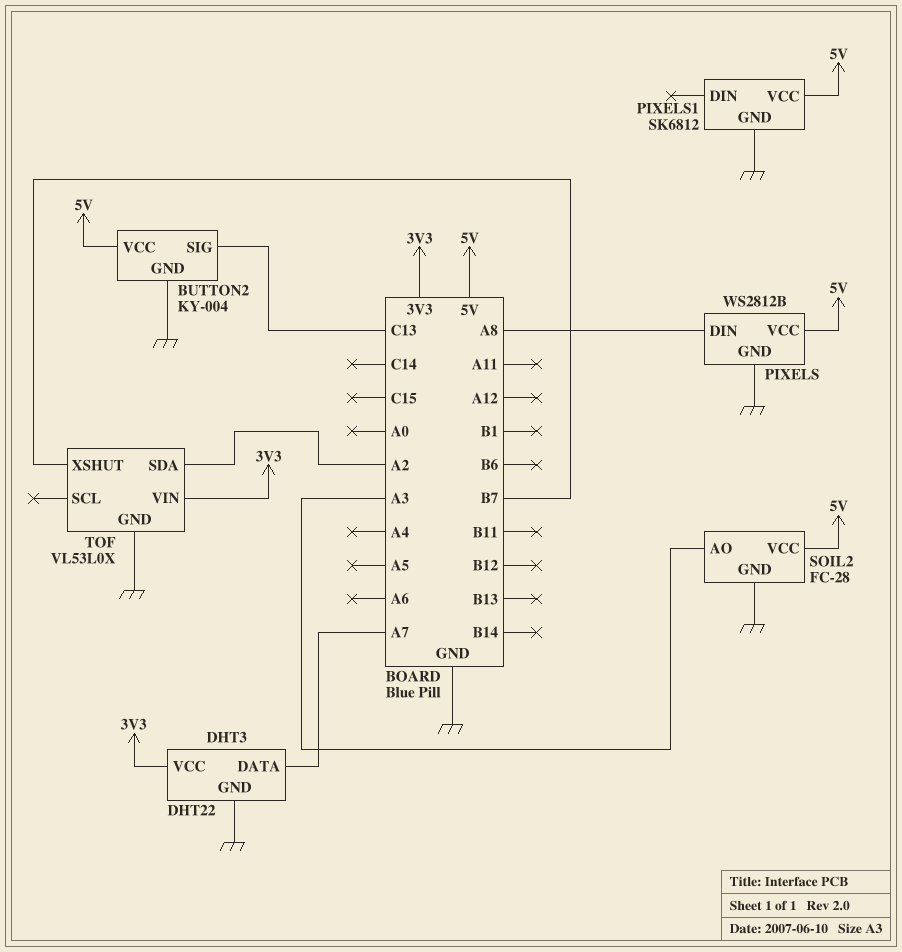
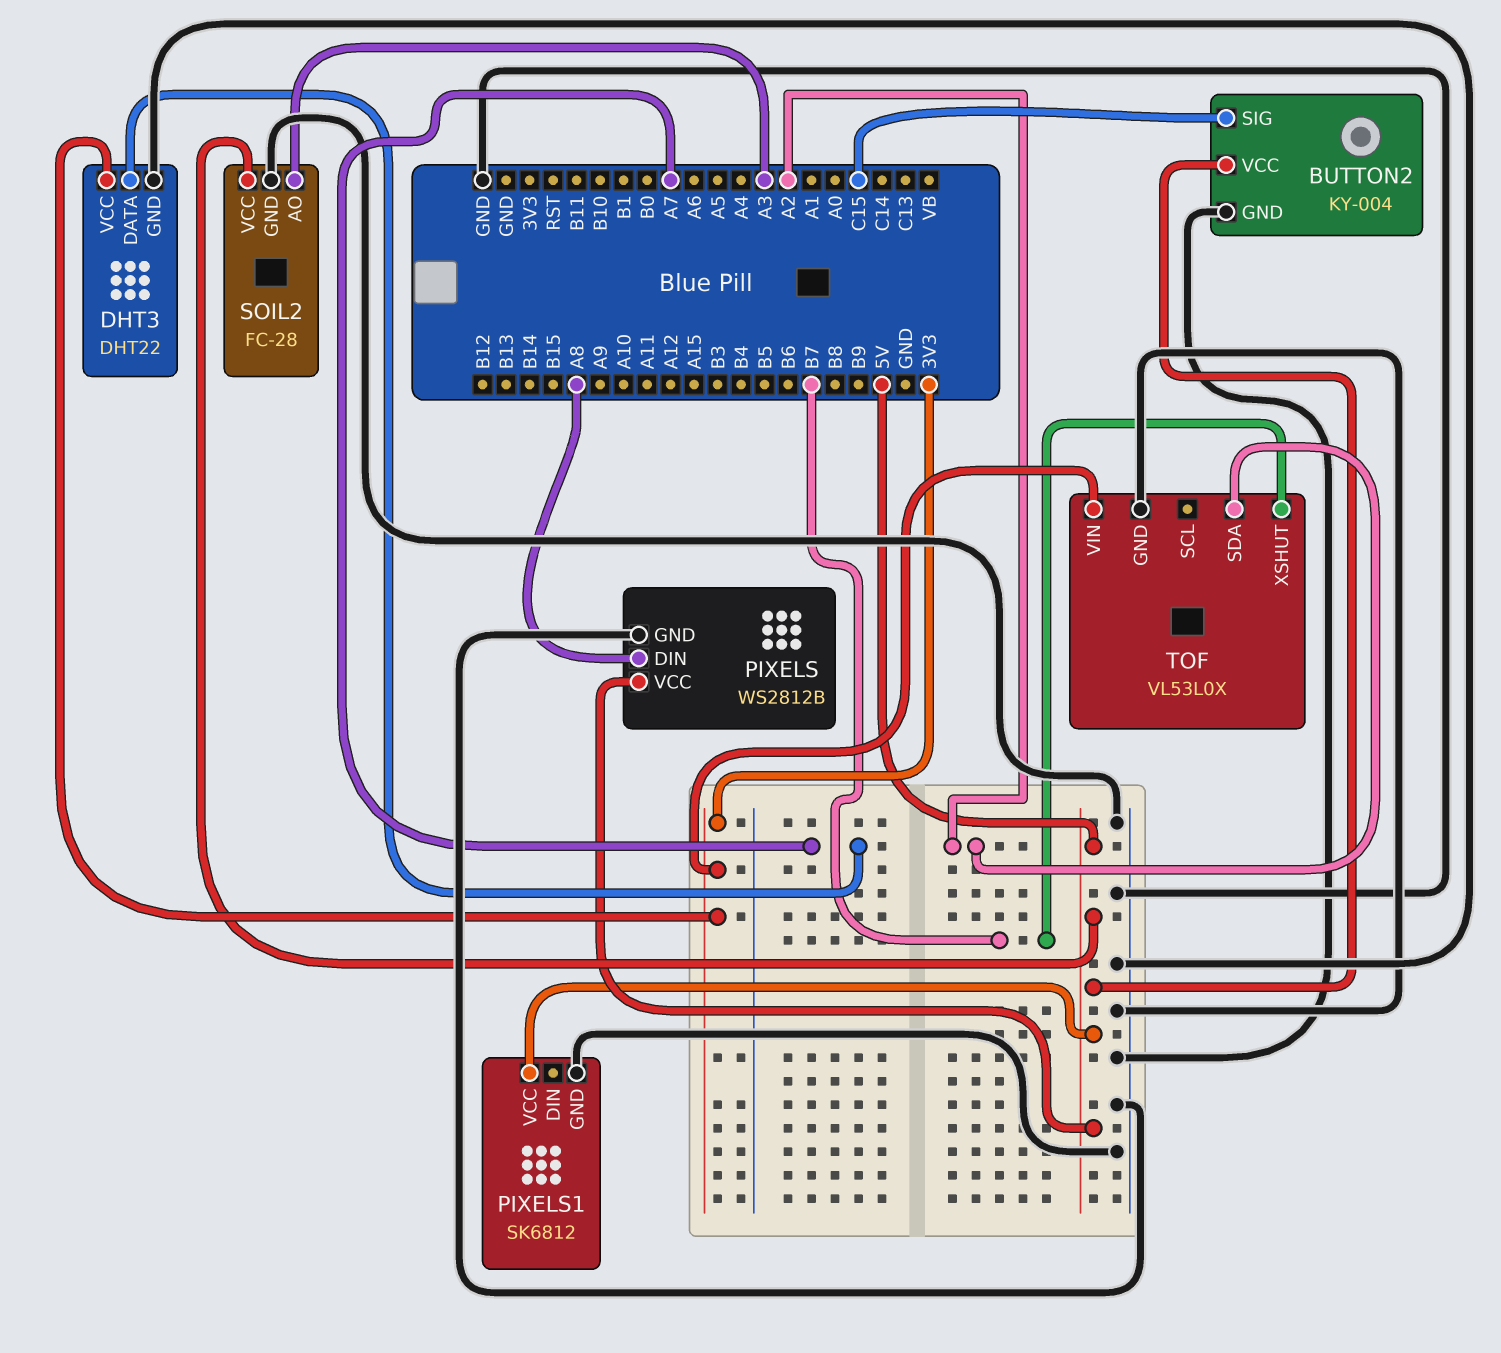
BUTTON2 pin SIG: C13 -> C15

